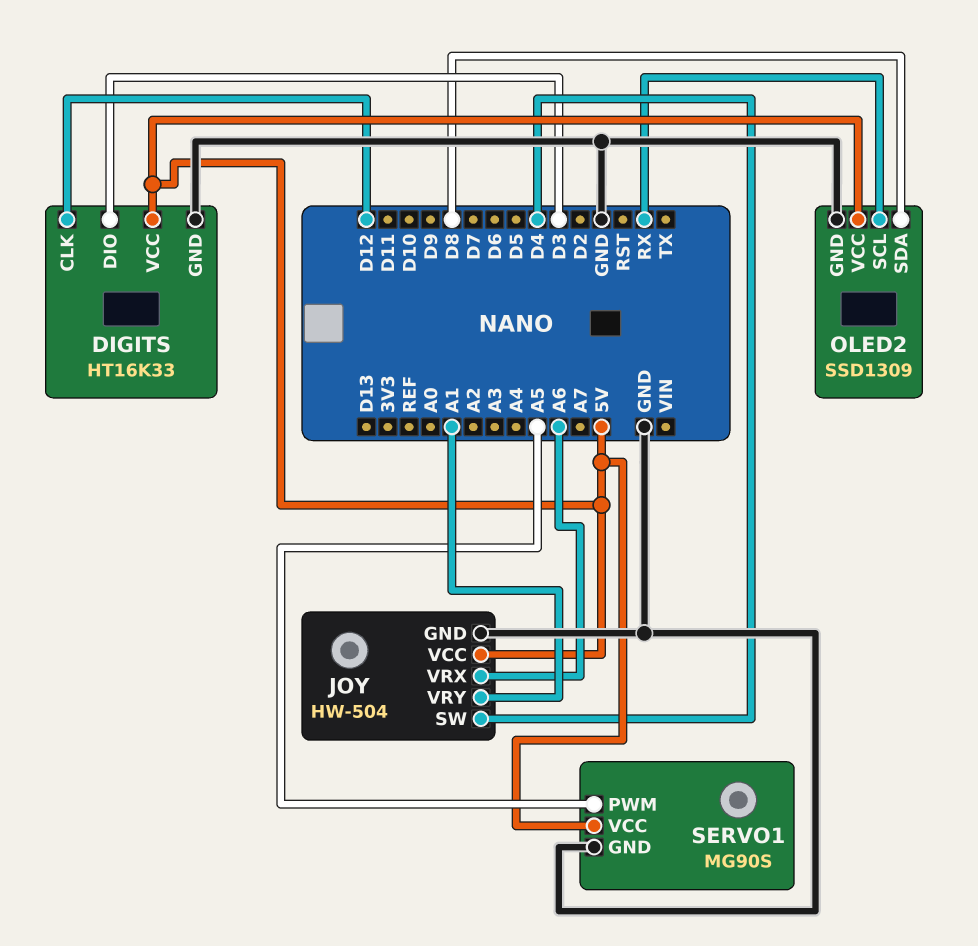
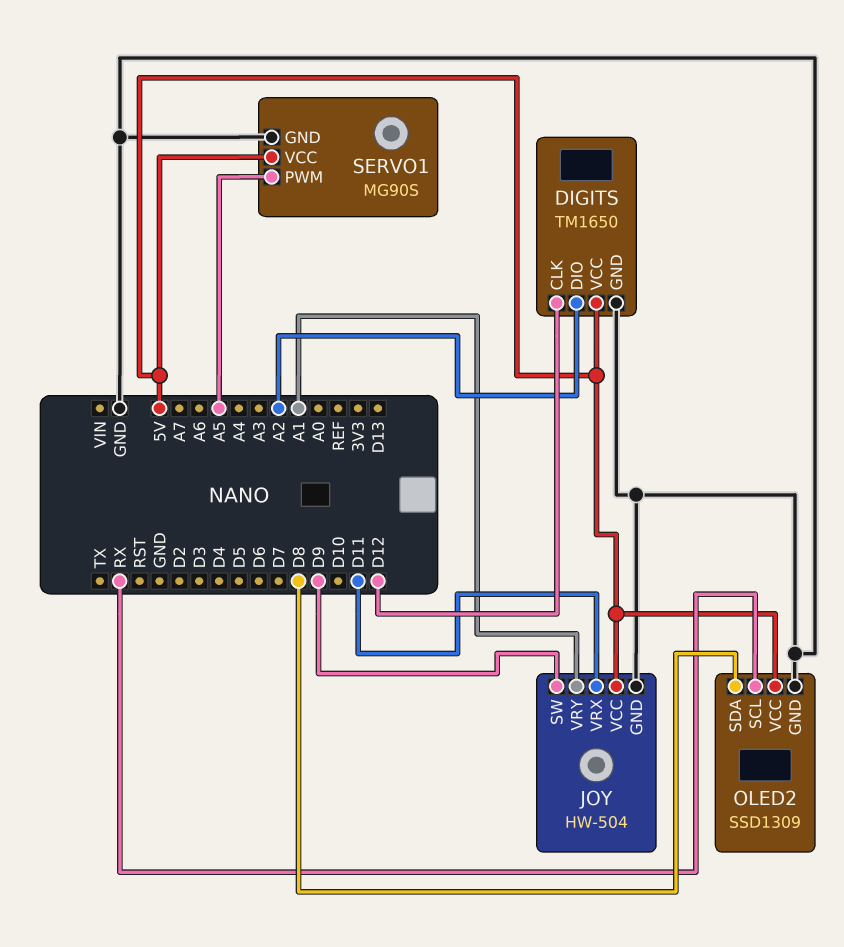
DIGITS: HT16K33 -> TM1650
DIGITS pin DIO: D3 -> A2
JOY pin SW: D4 -> D9
JOY pin VRX: A6 -> D11

